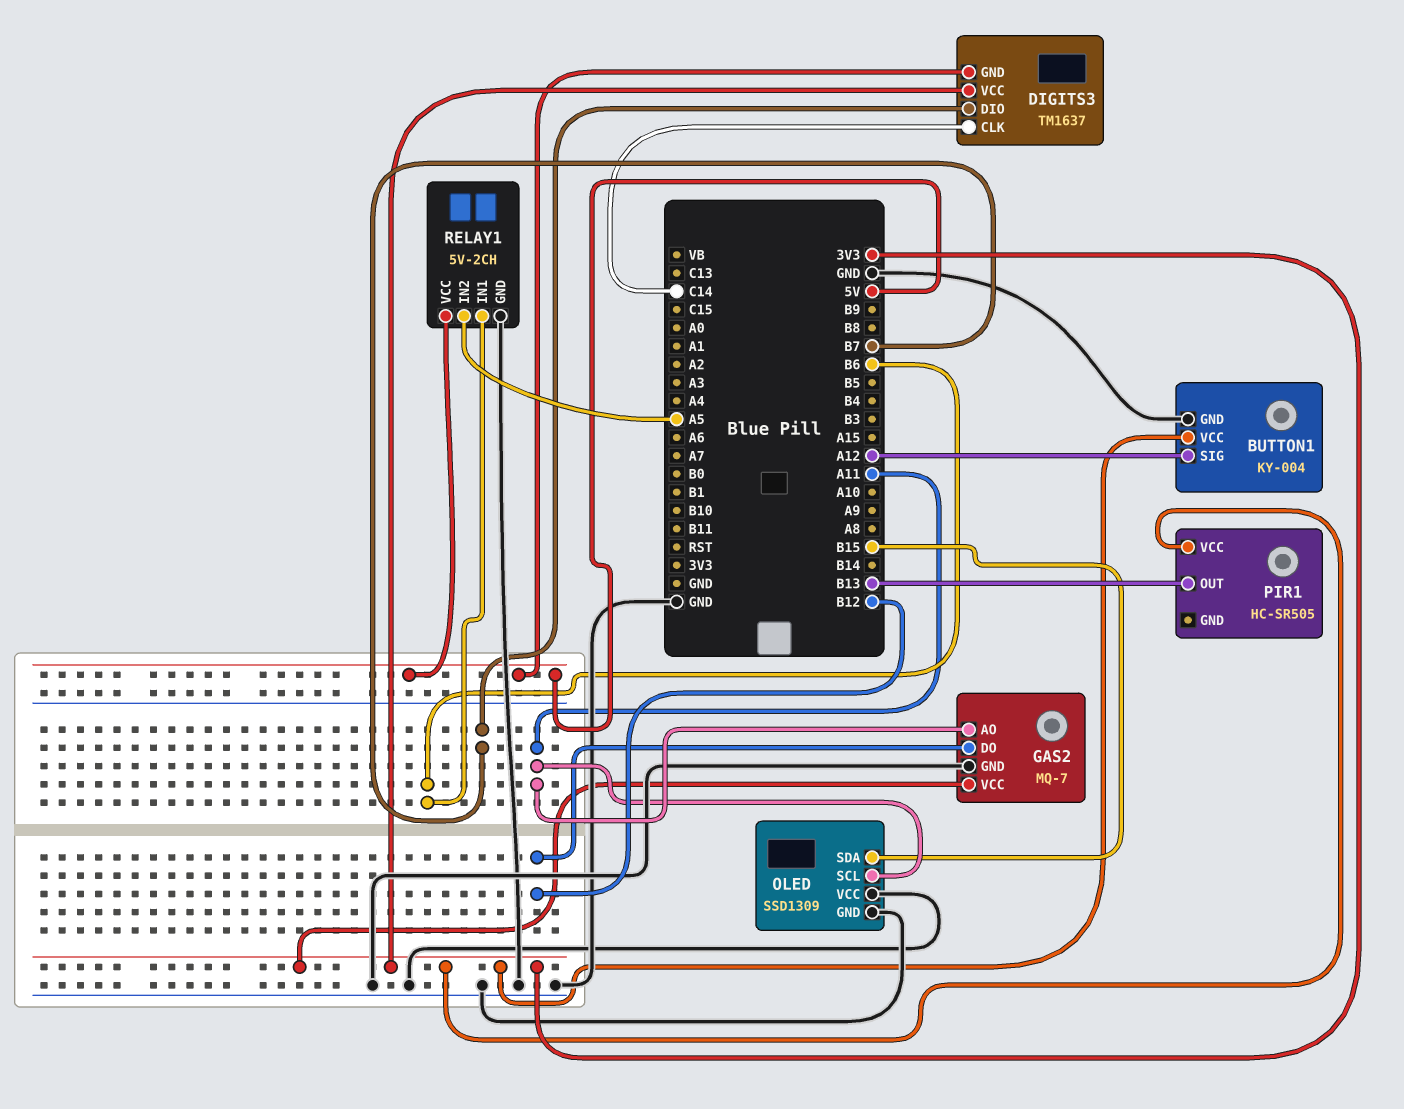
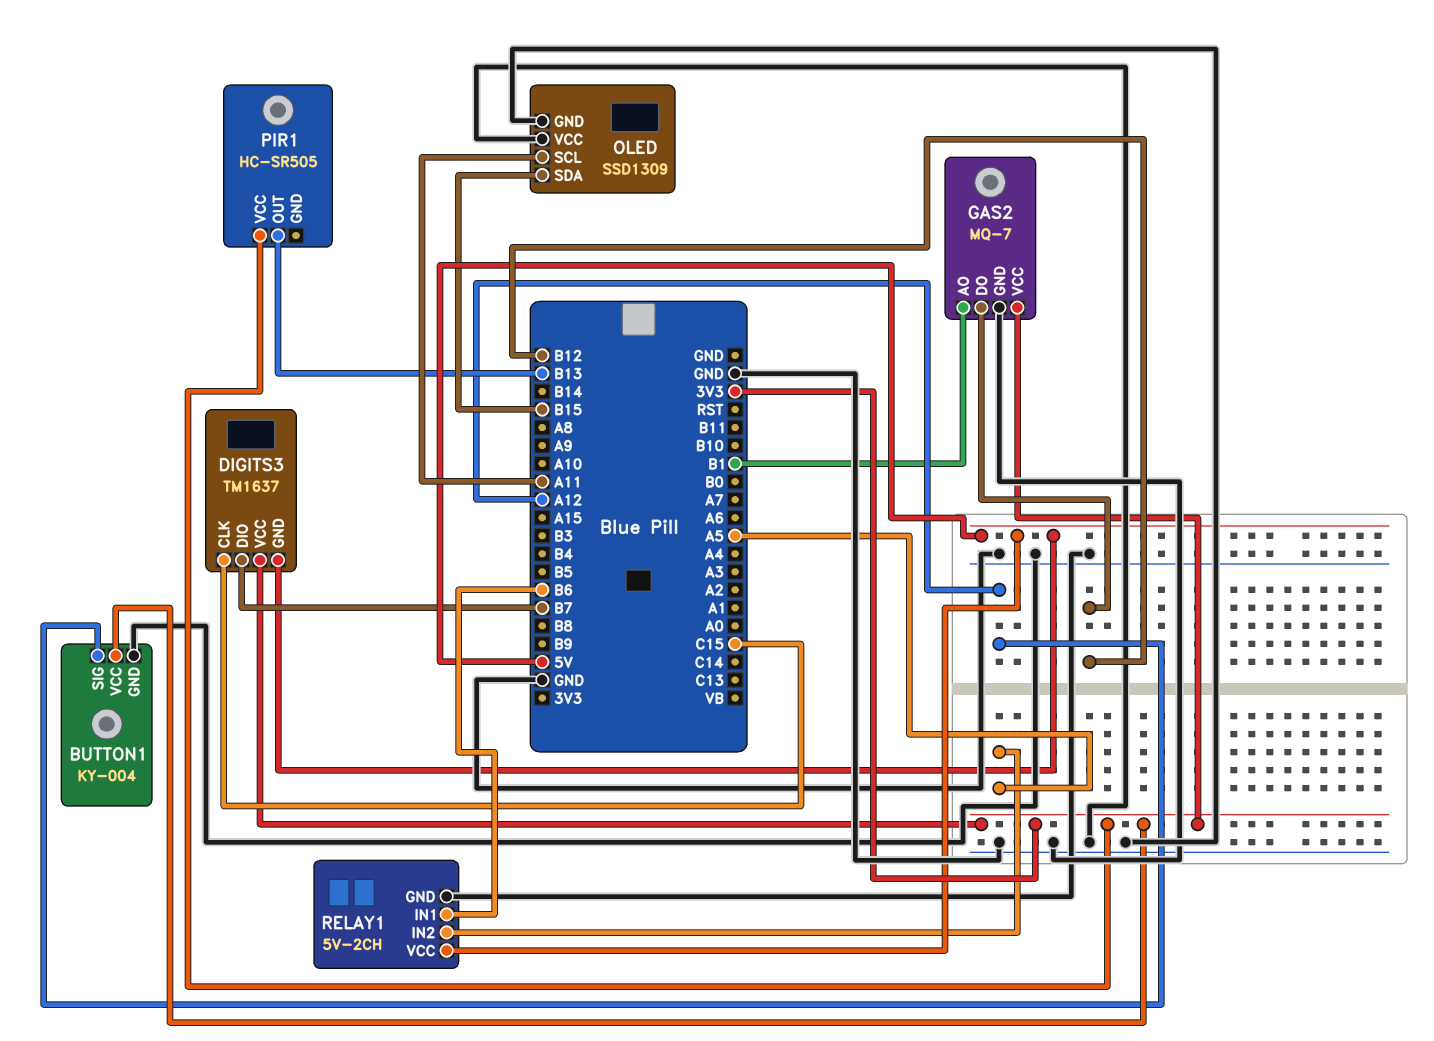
DIGITS3 pin CLK: C14 -> C15
GAS2 pin AO: A11 -> B1

